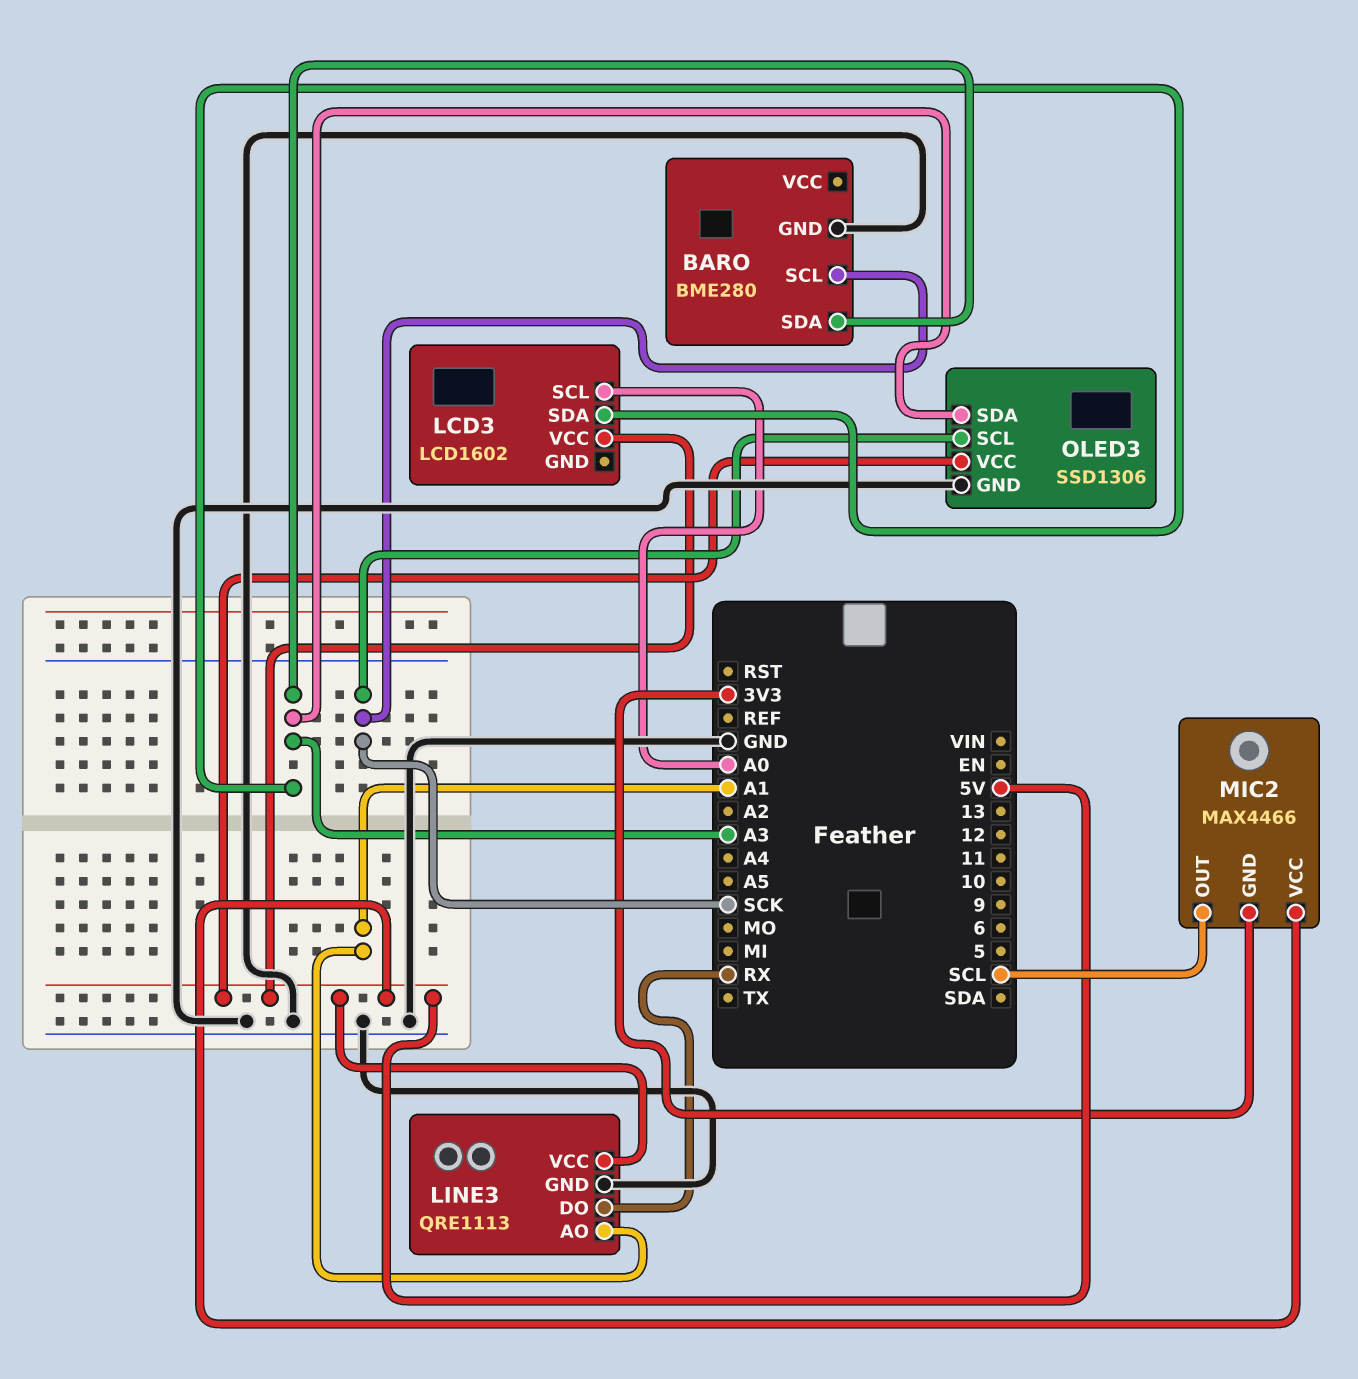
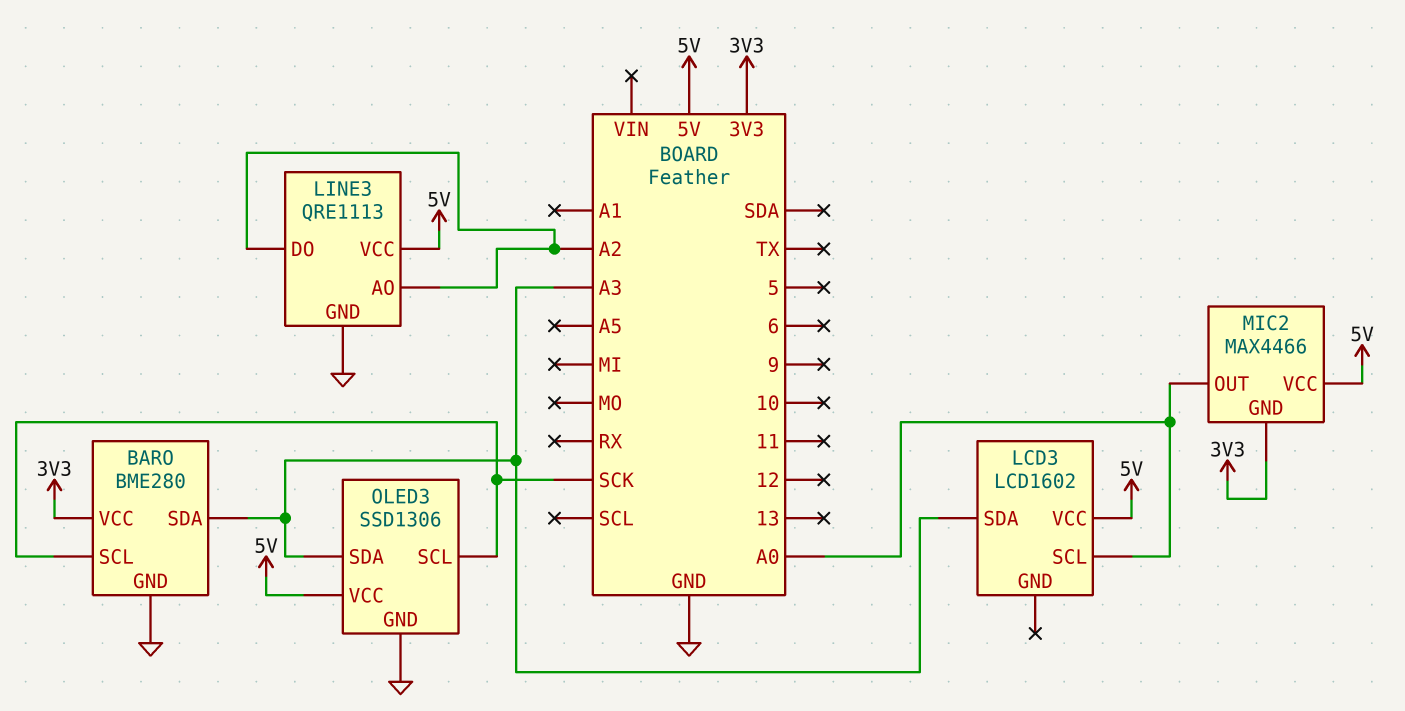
BARO pin VCC: none -> 3V3
LINE3 pin AO: A1 -> A2
LINE3 pin DO: RX -> A2
MIC2 pin OUT: SCL -> A0

